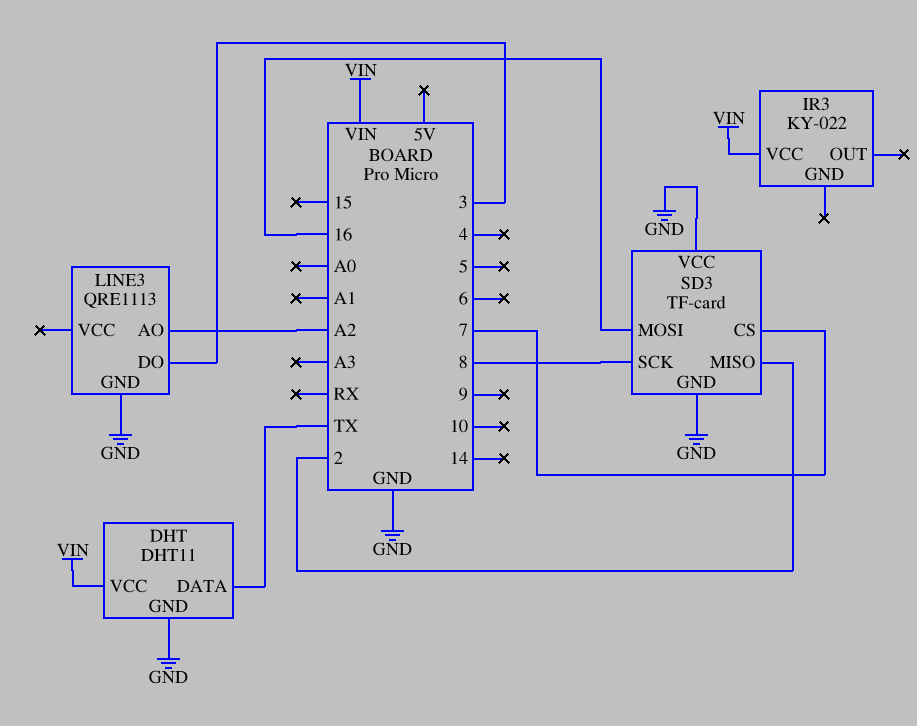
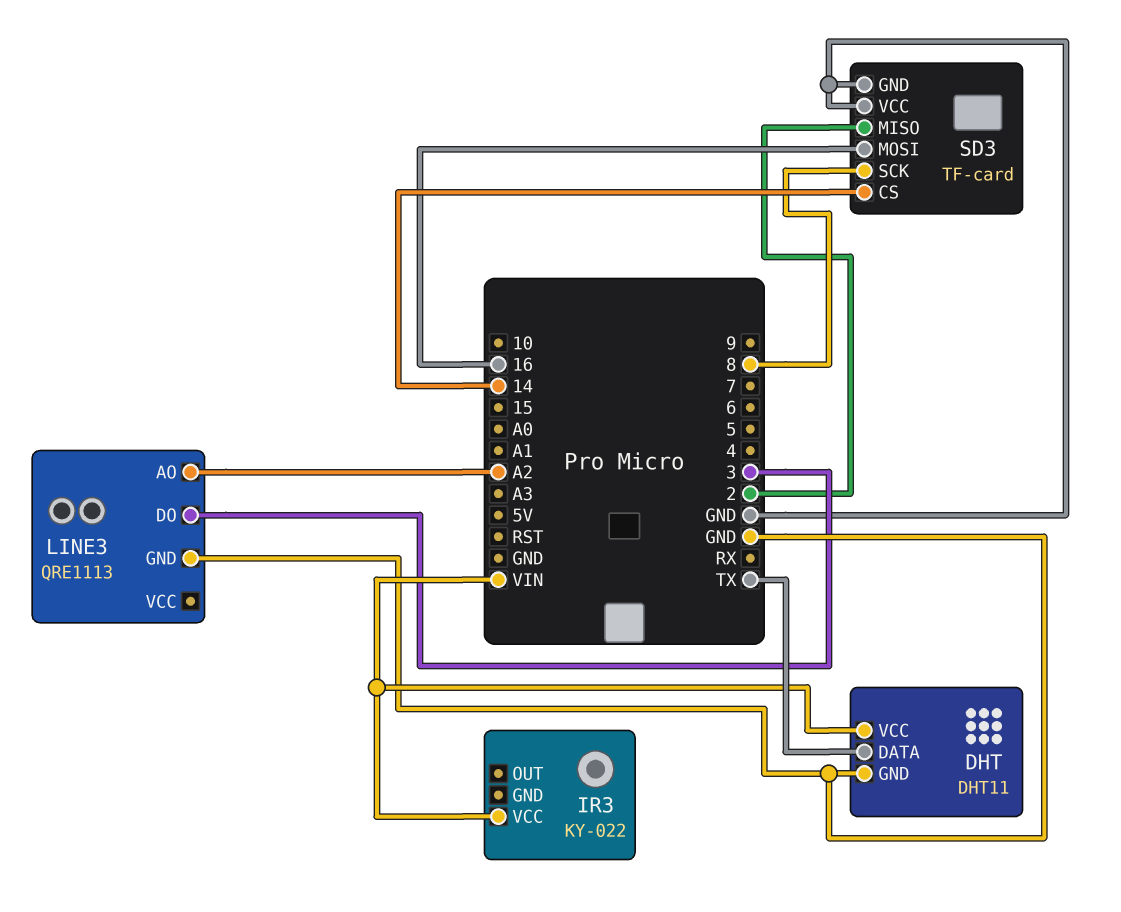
SD3 pin CS: 7 -> 14

